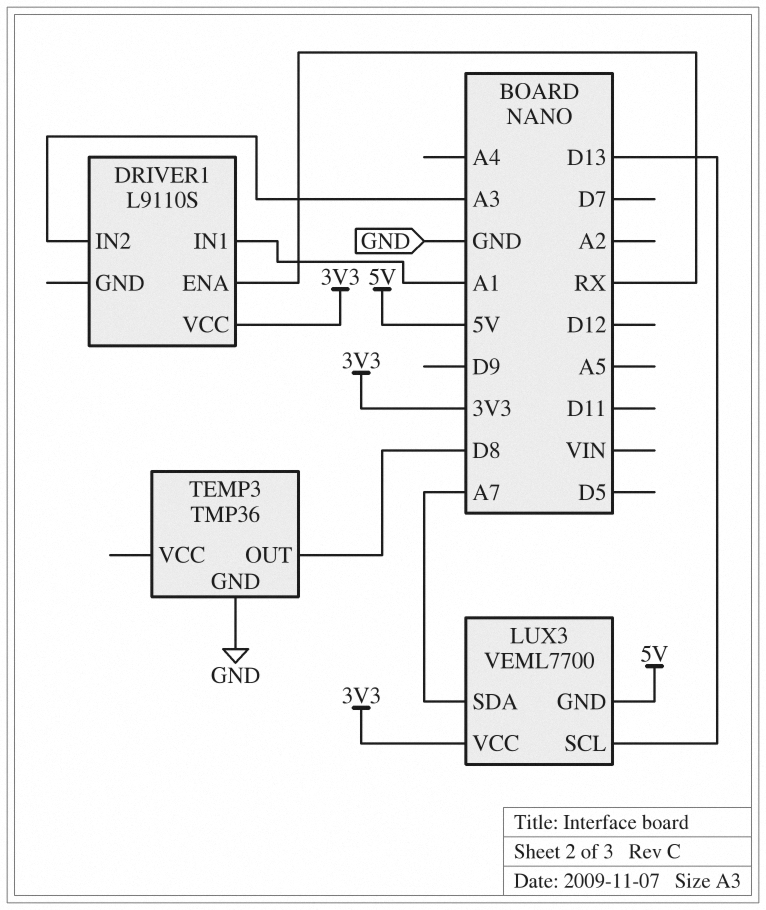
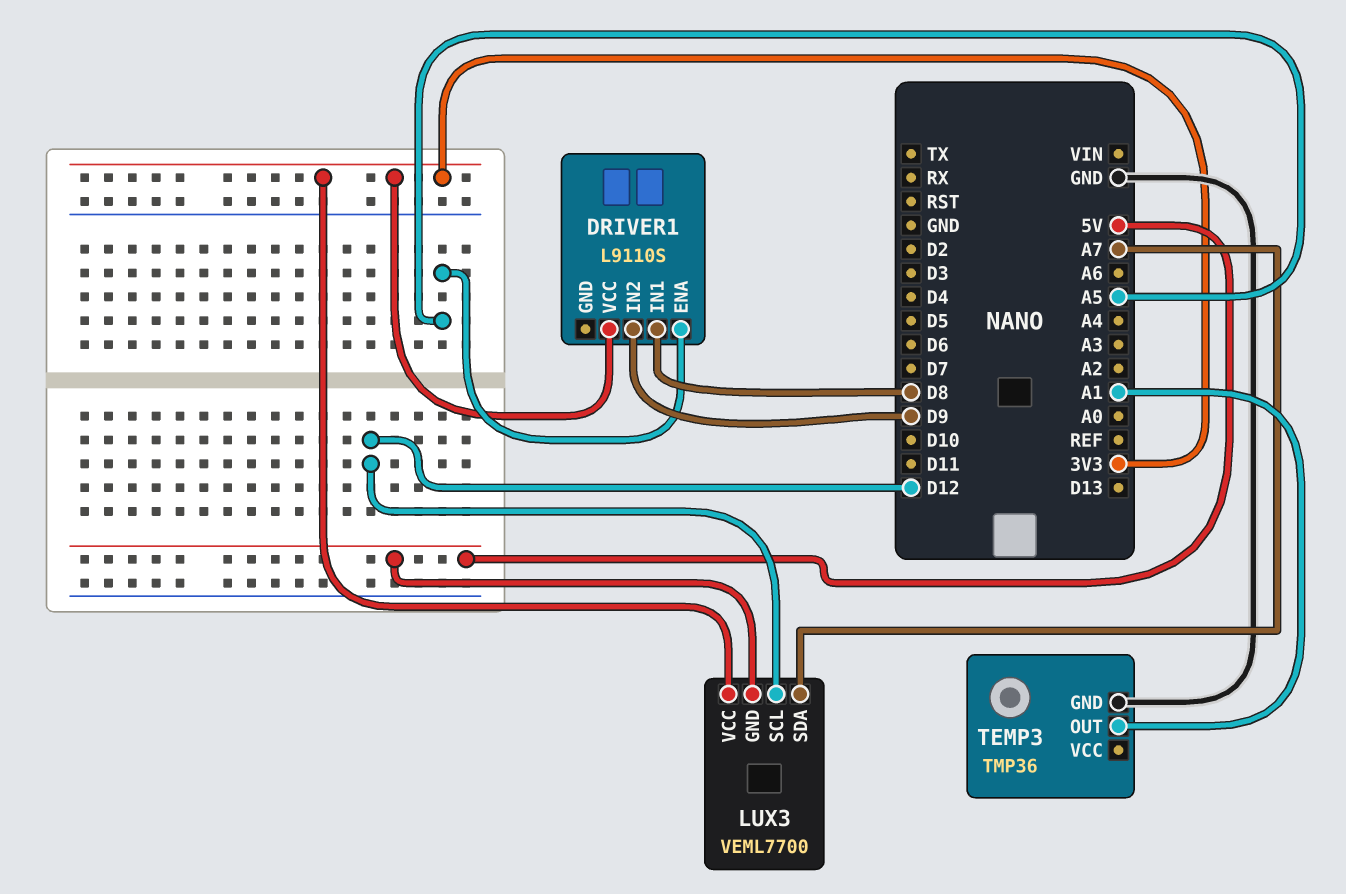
DRIVER1 pin ENA: RX -> A5
DRIVER1 pin IN1: A1 -> D8
DRIVER1 pin IN2: A3 -> D9
LUX3 pin SCL: D13 -> D12
TEMP3 pin OUT: D8 -> A1

